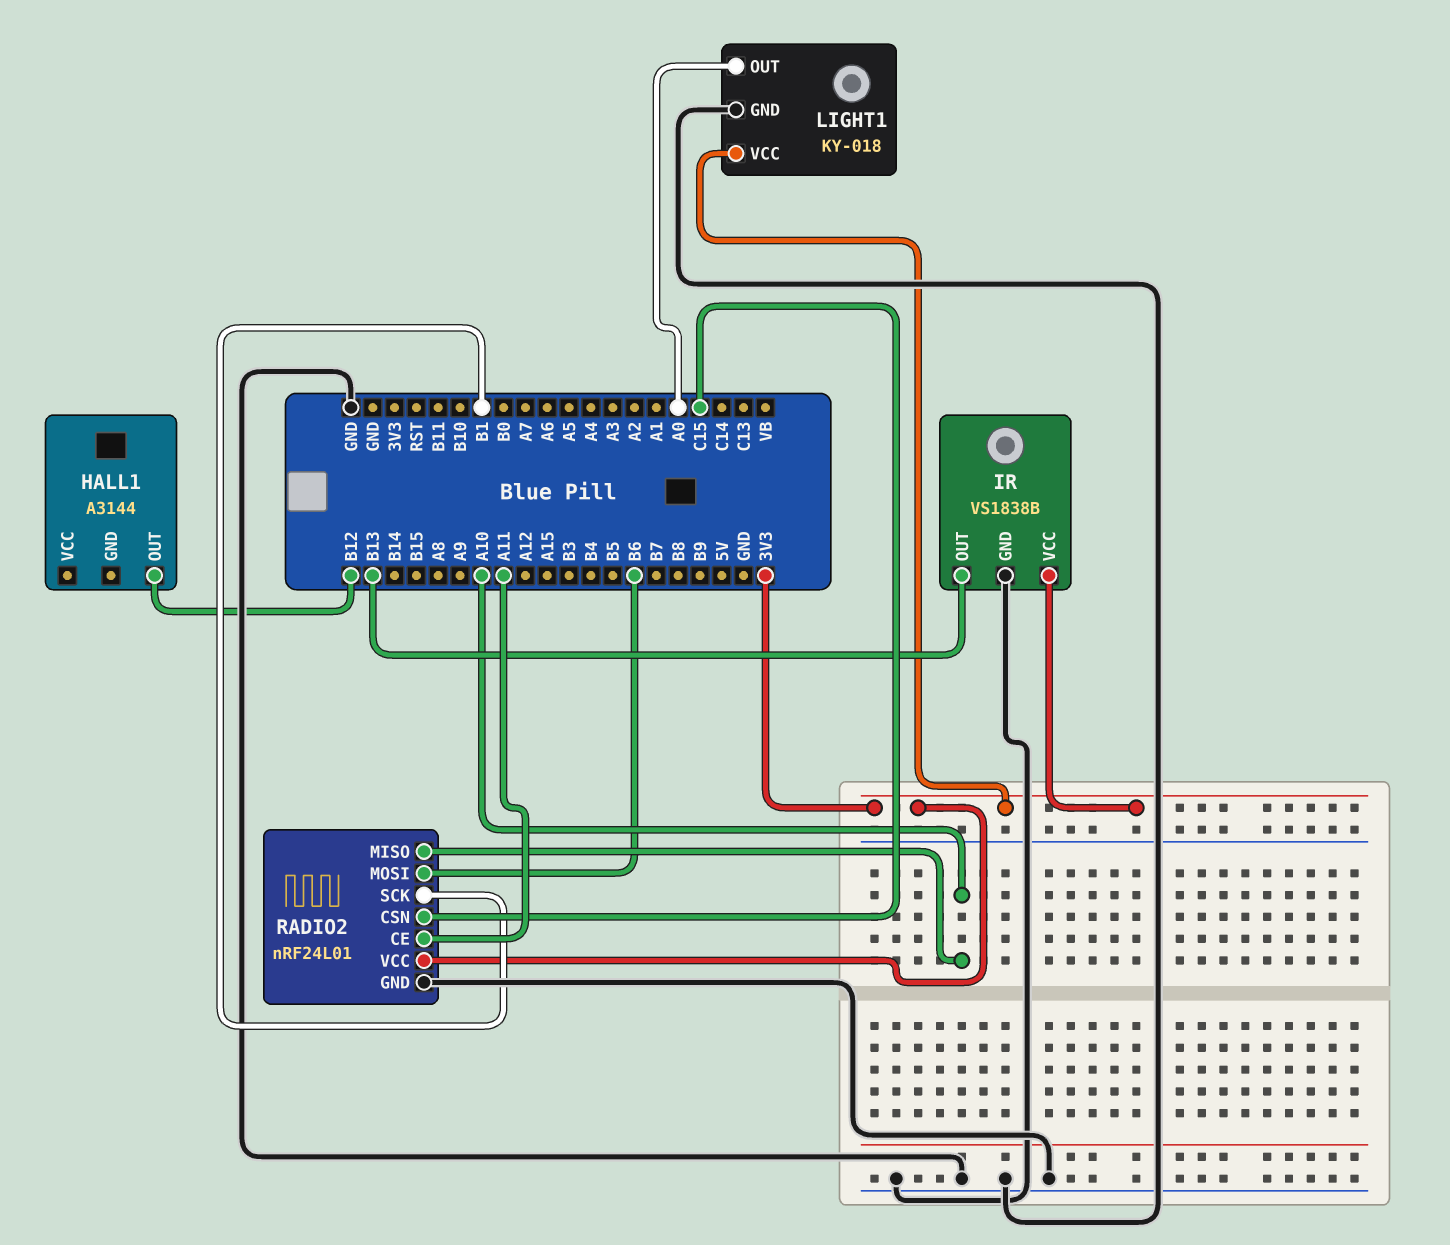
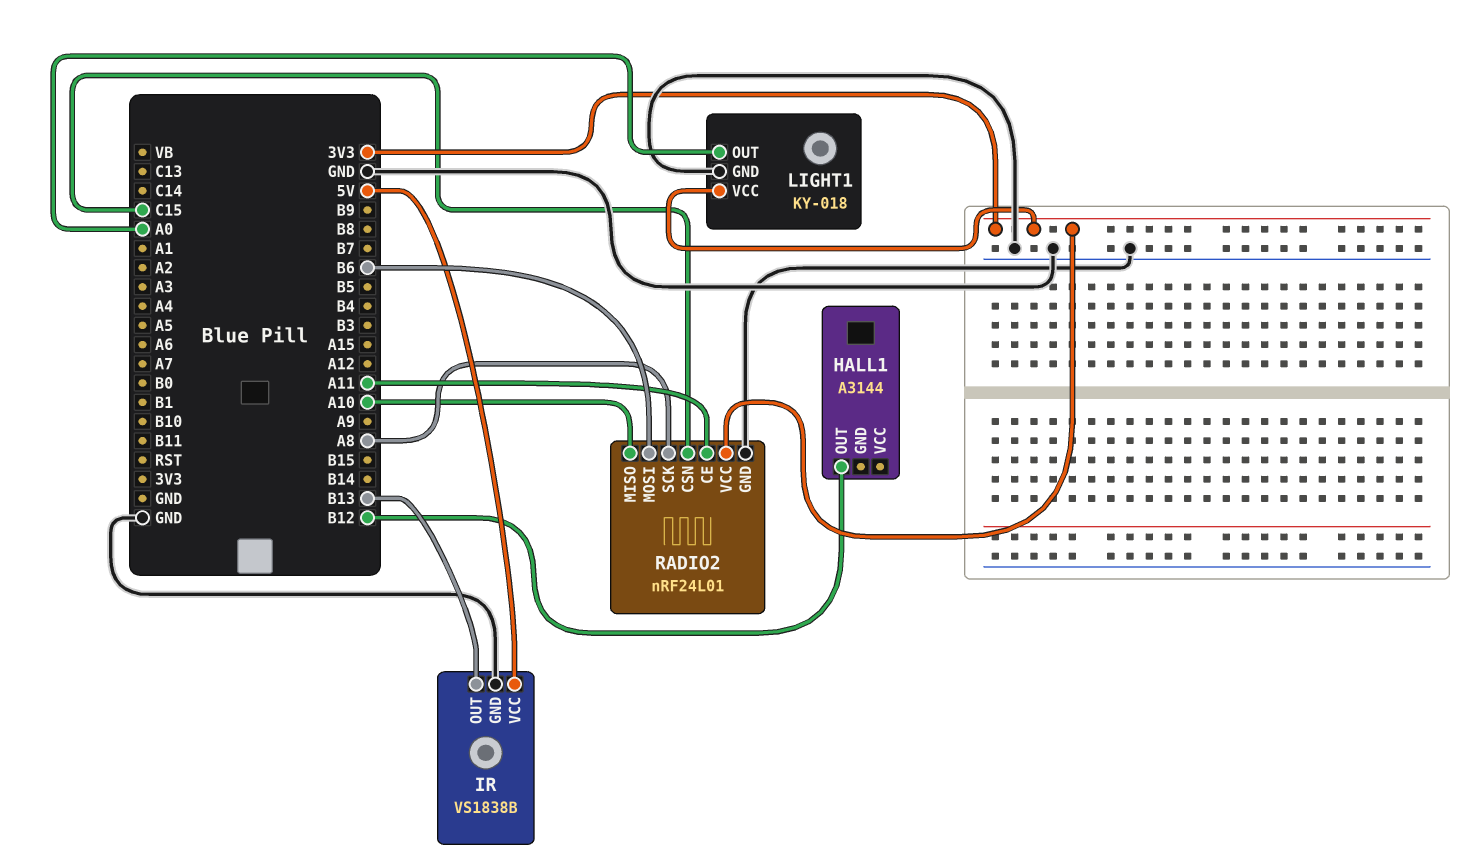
IR pin VCC: 3V3 -> 5V
RADIO2 pin SCK: B1 -> A8

